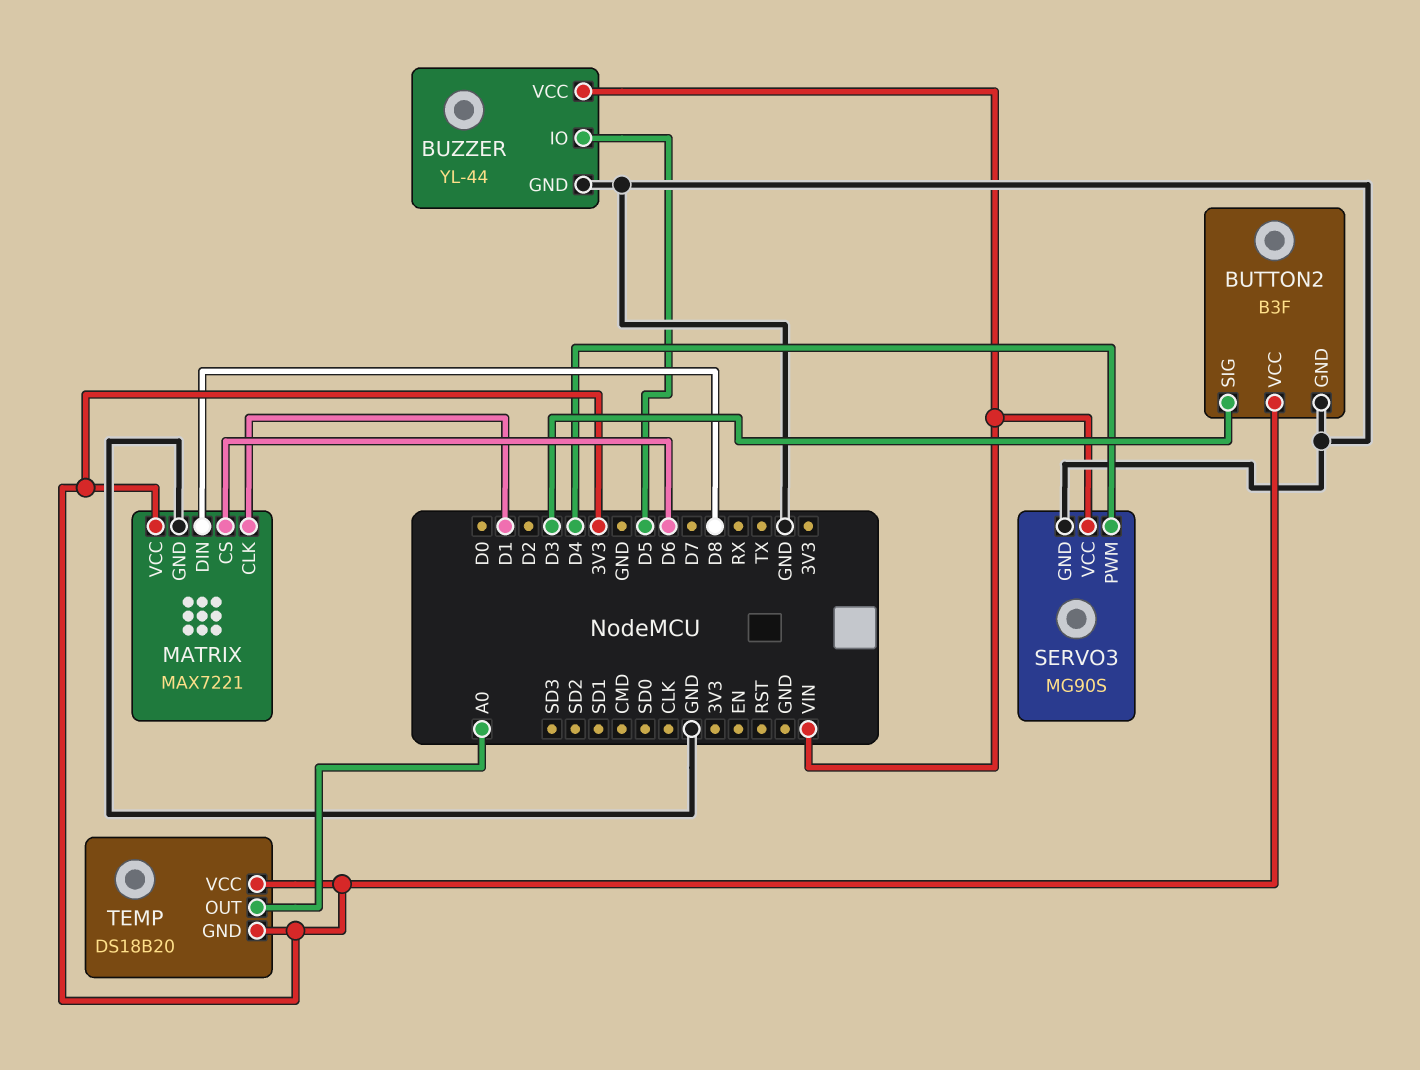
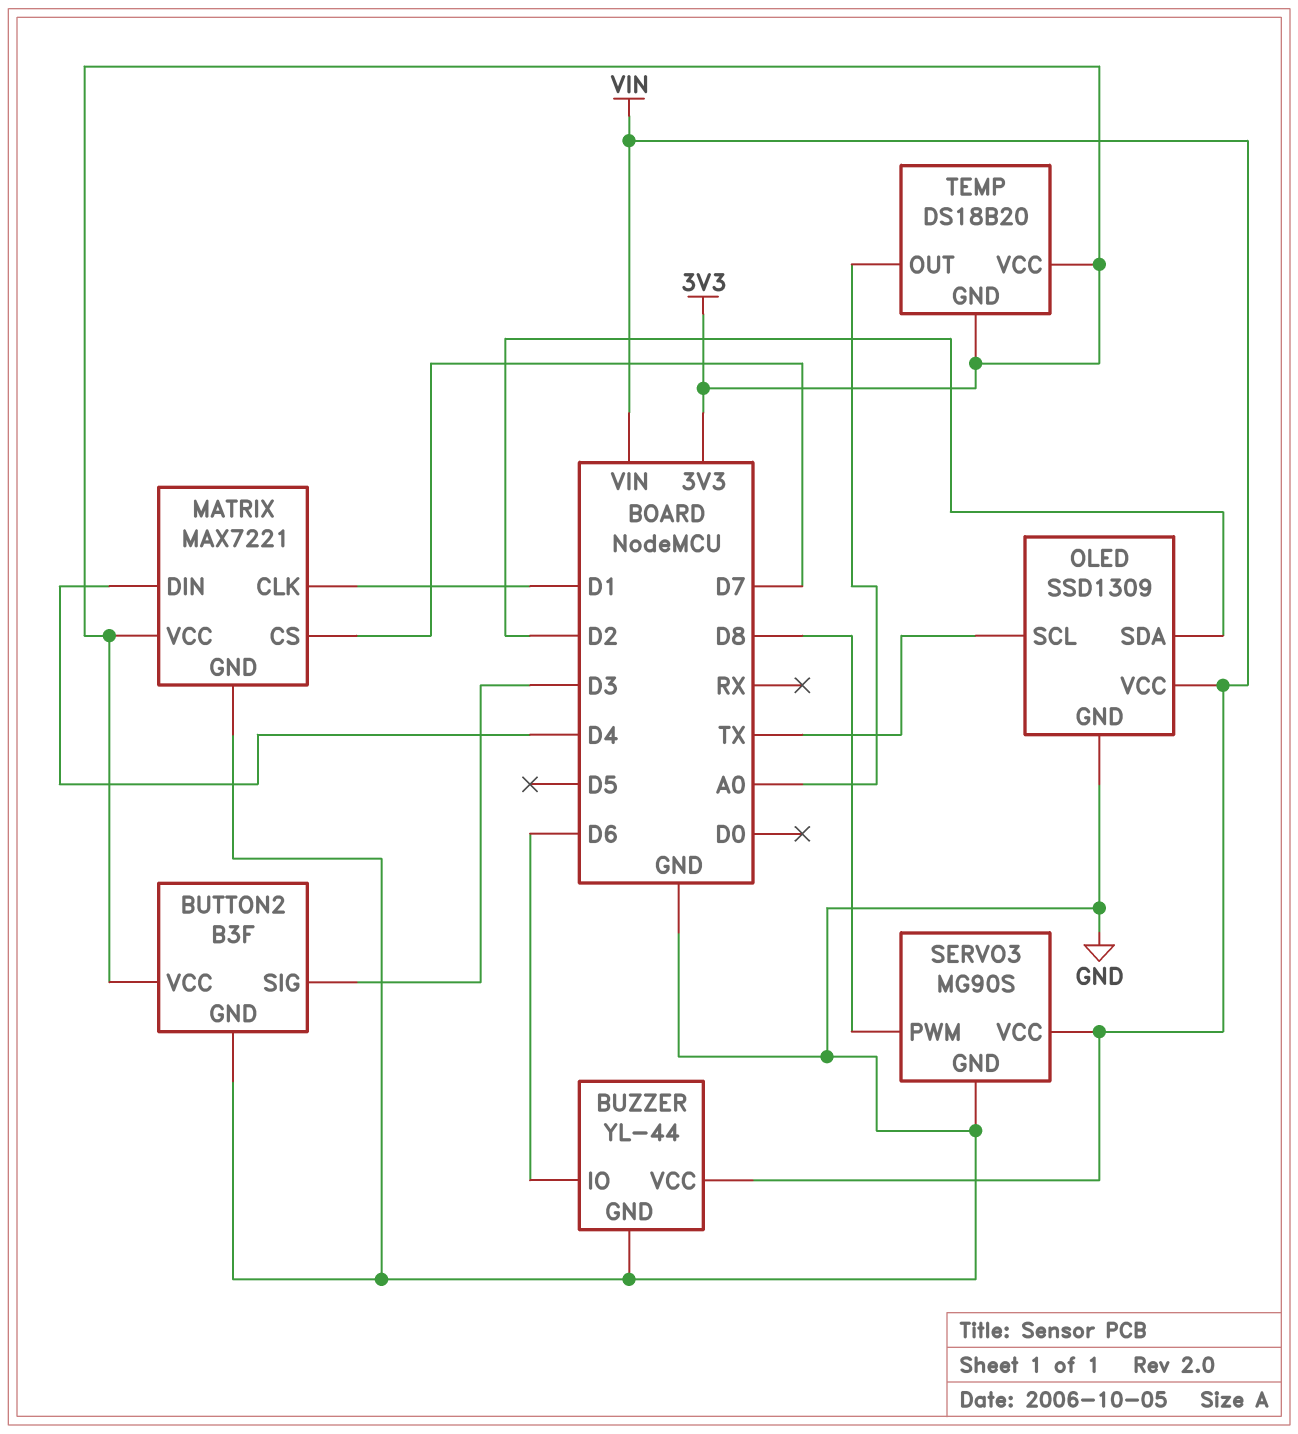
BUZZER pin IO: D5 -> D6
MATRIX pin CS: D6 -> D7
MATRIX pin DIN: D8 -> D4
OLED: none -> SSD1309
OLED pin GND: none -> GND
OLED pin SCL: none -> TX
OLED pin SDA: none -> D2
OLED pin VCC: none -> VIN
SERVO3 pin PWM: D4 -> D8

